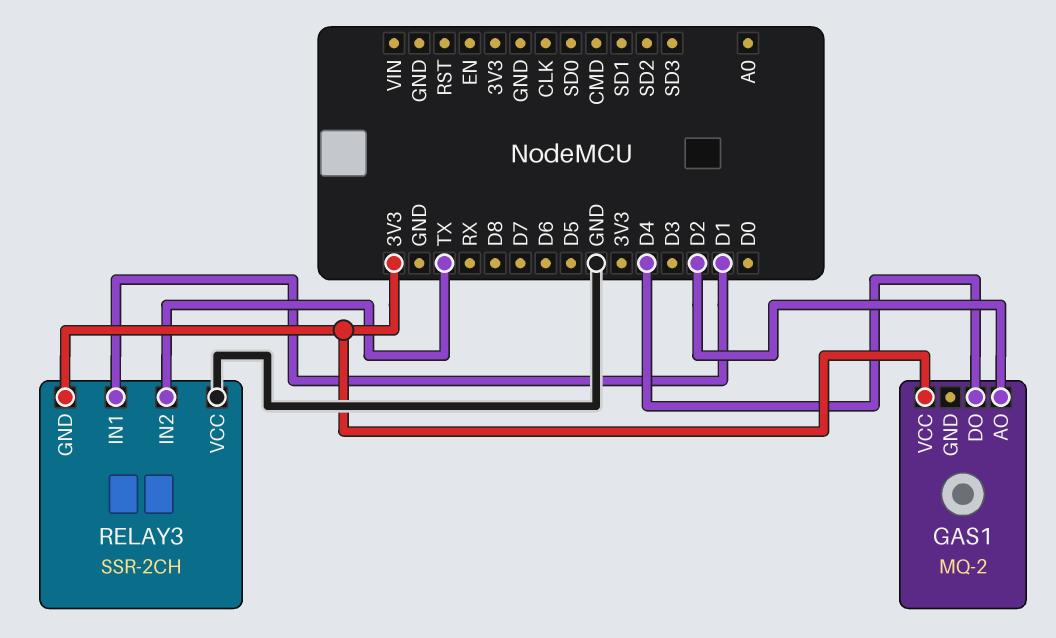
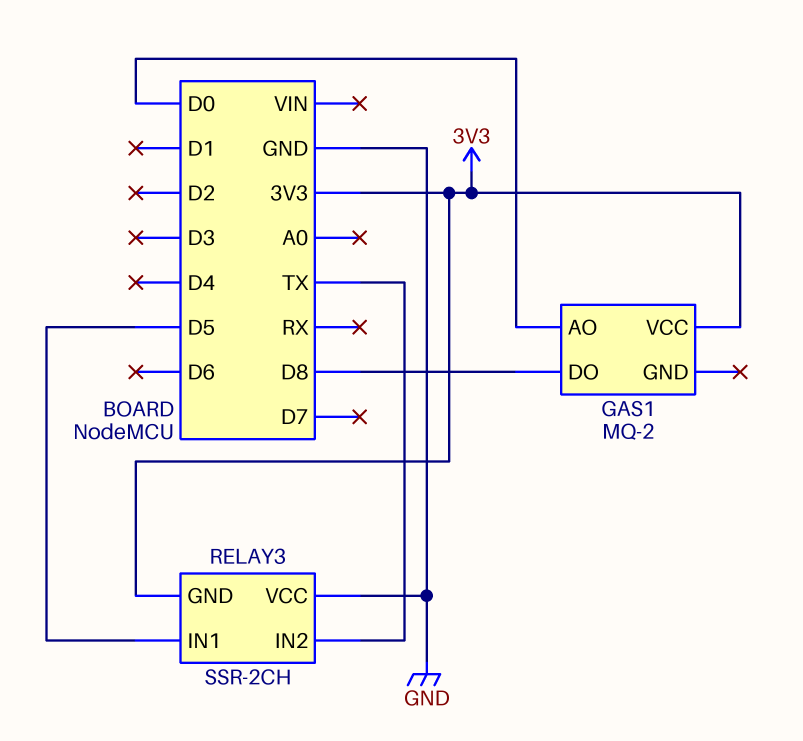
GAS1 pin AO: D2 -> D0
GAS1 pin DO: D4 -> D8
RELAY3 pin IN1: D1 -> D5

